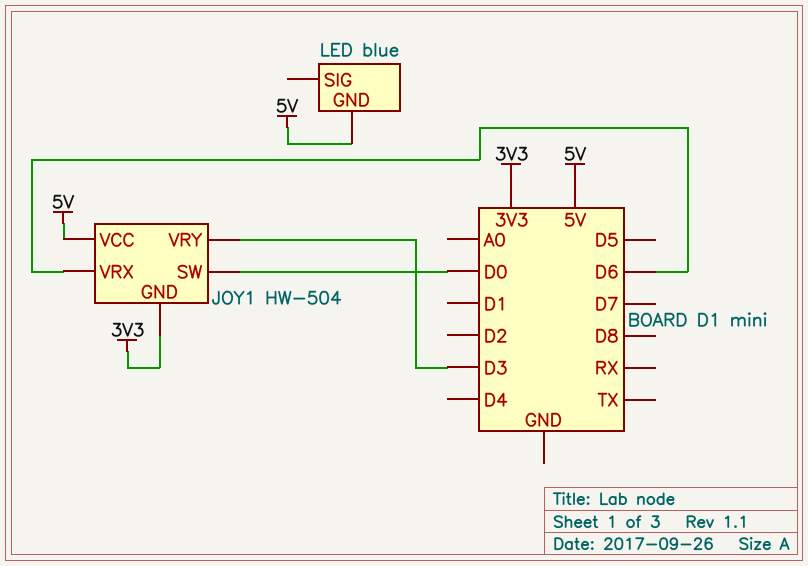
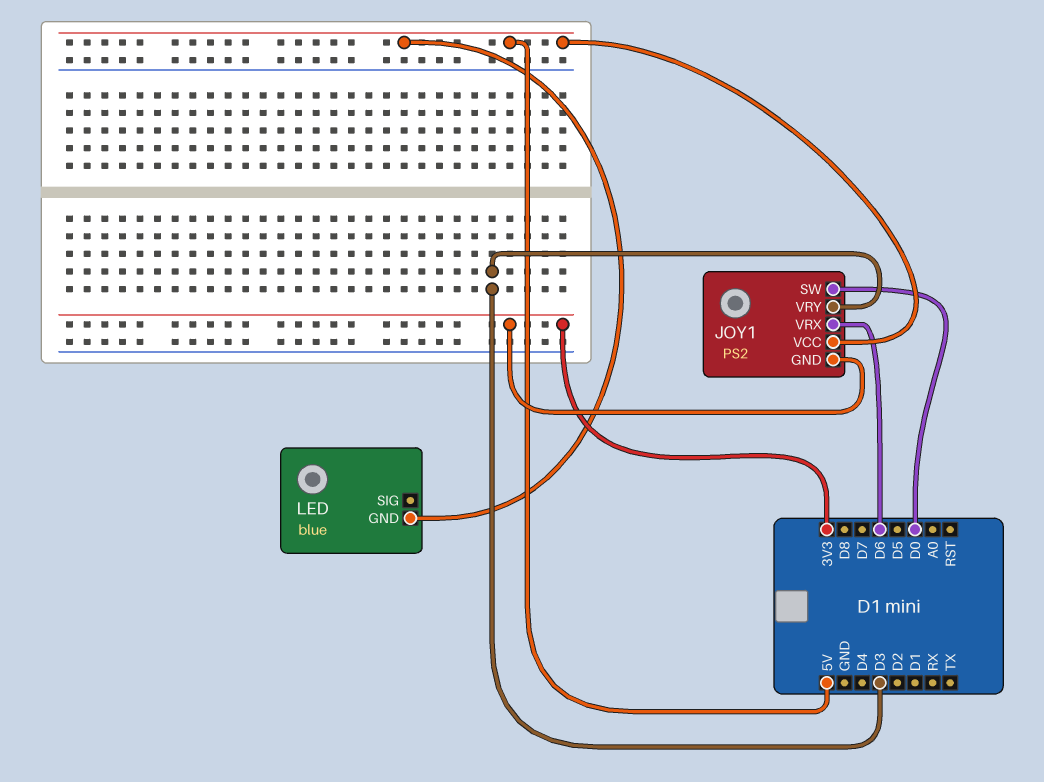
JOY1: HW-504 -> PS2

